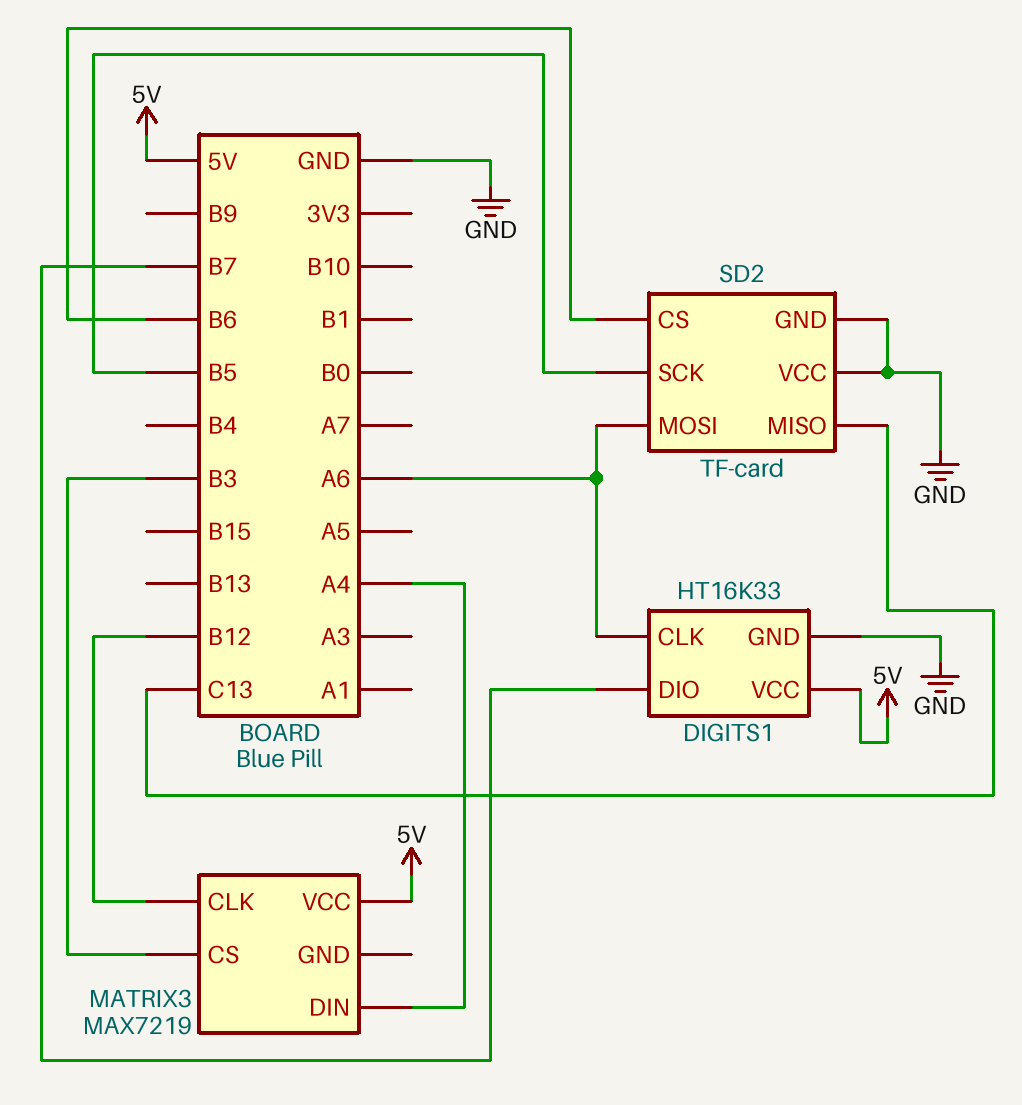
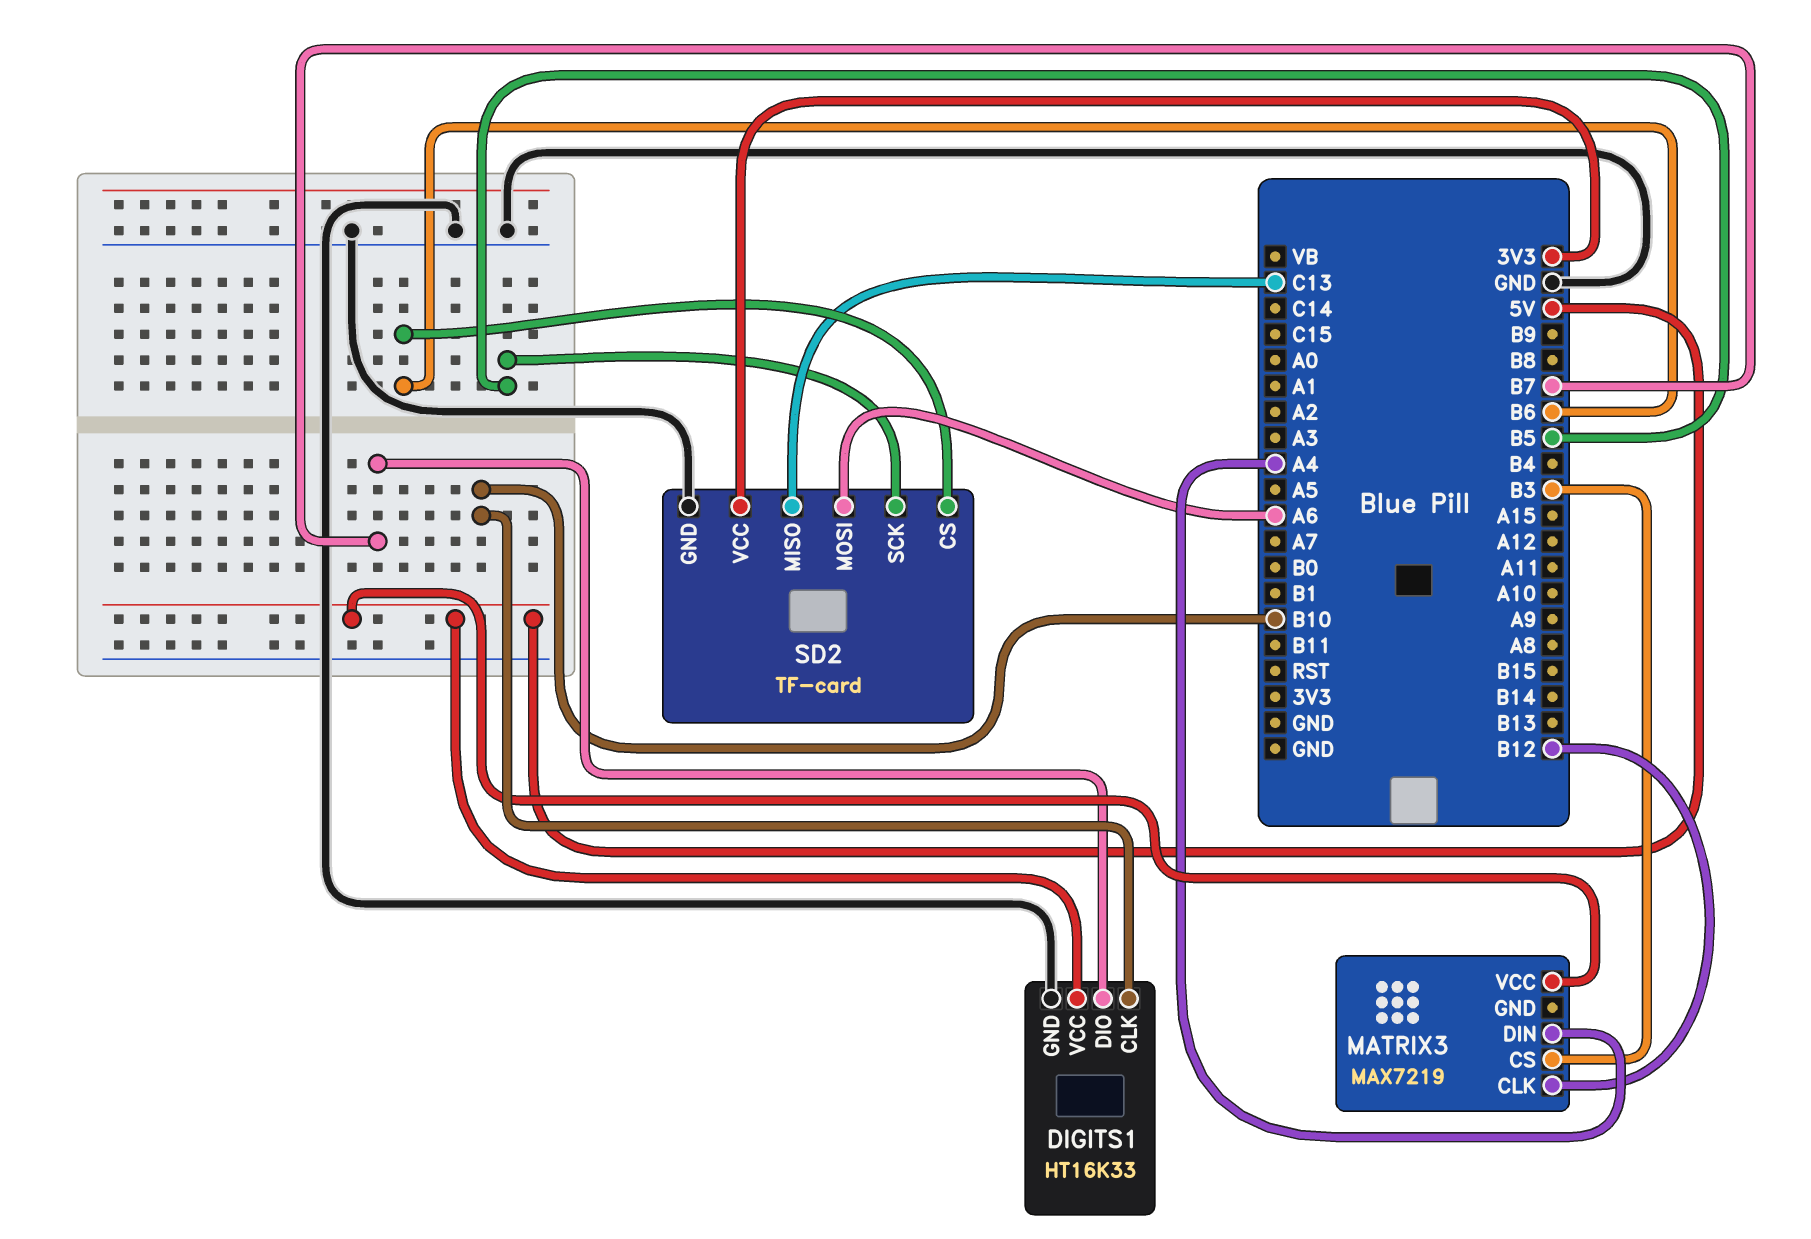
DIGITS1 pin CLK: A6 -> B10
SD2 pin VCC: GND -> 3V3

